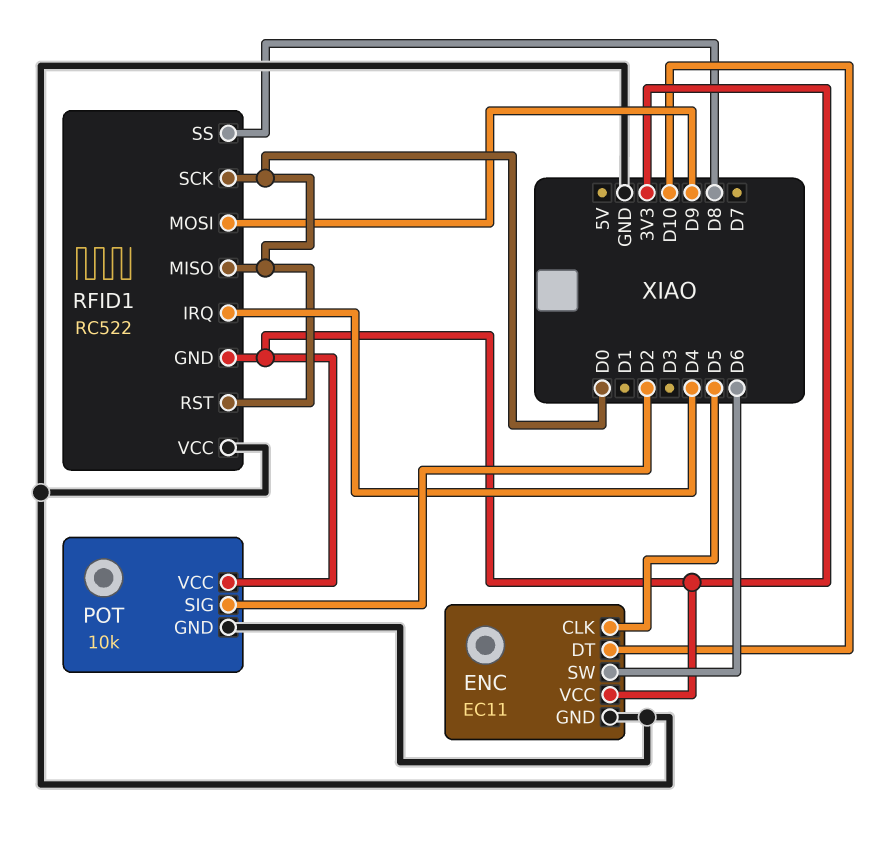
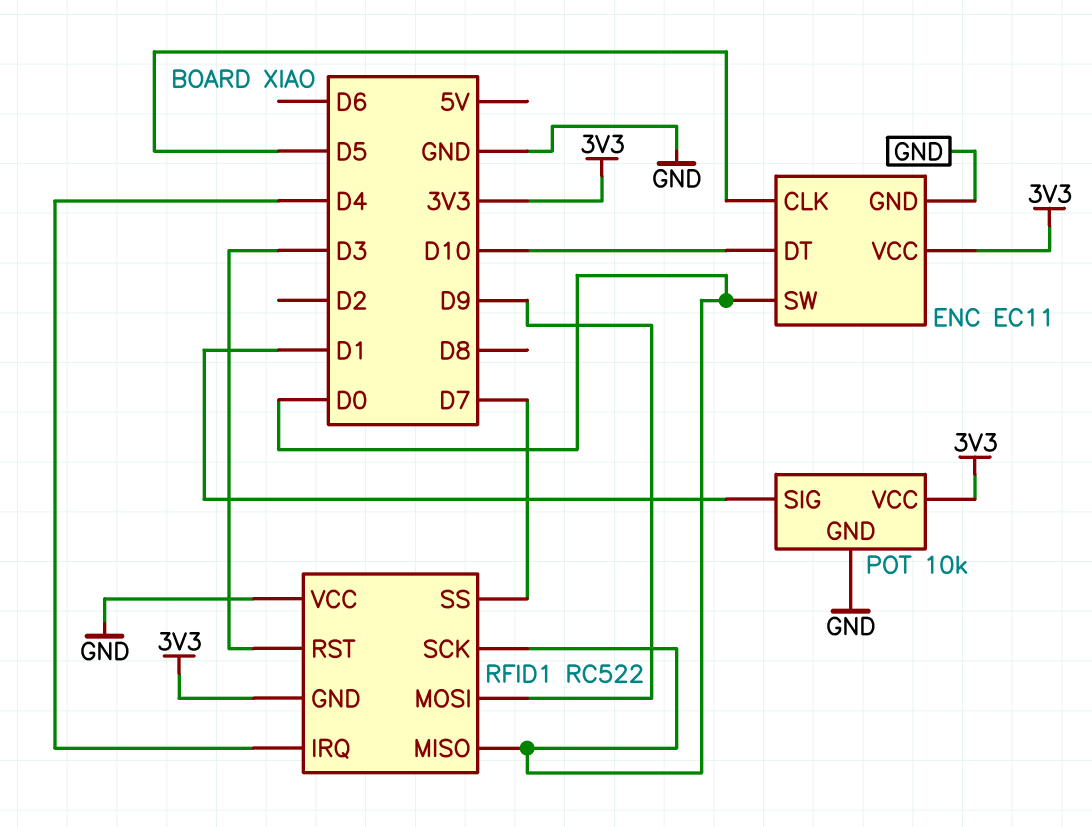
ENC pin SW: D6 -> D0
POT pin SIG: D2 -> D1
RFID1 pin RST: D0 -> D3
RFID1 pin SS: D8 -> D7

